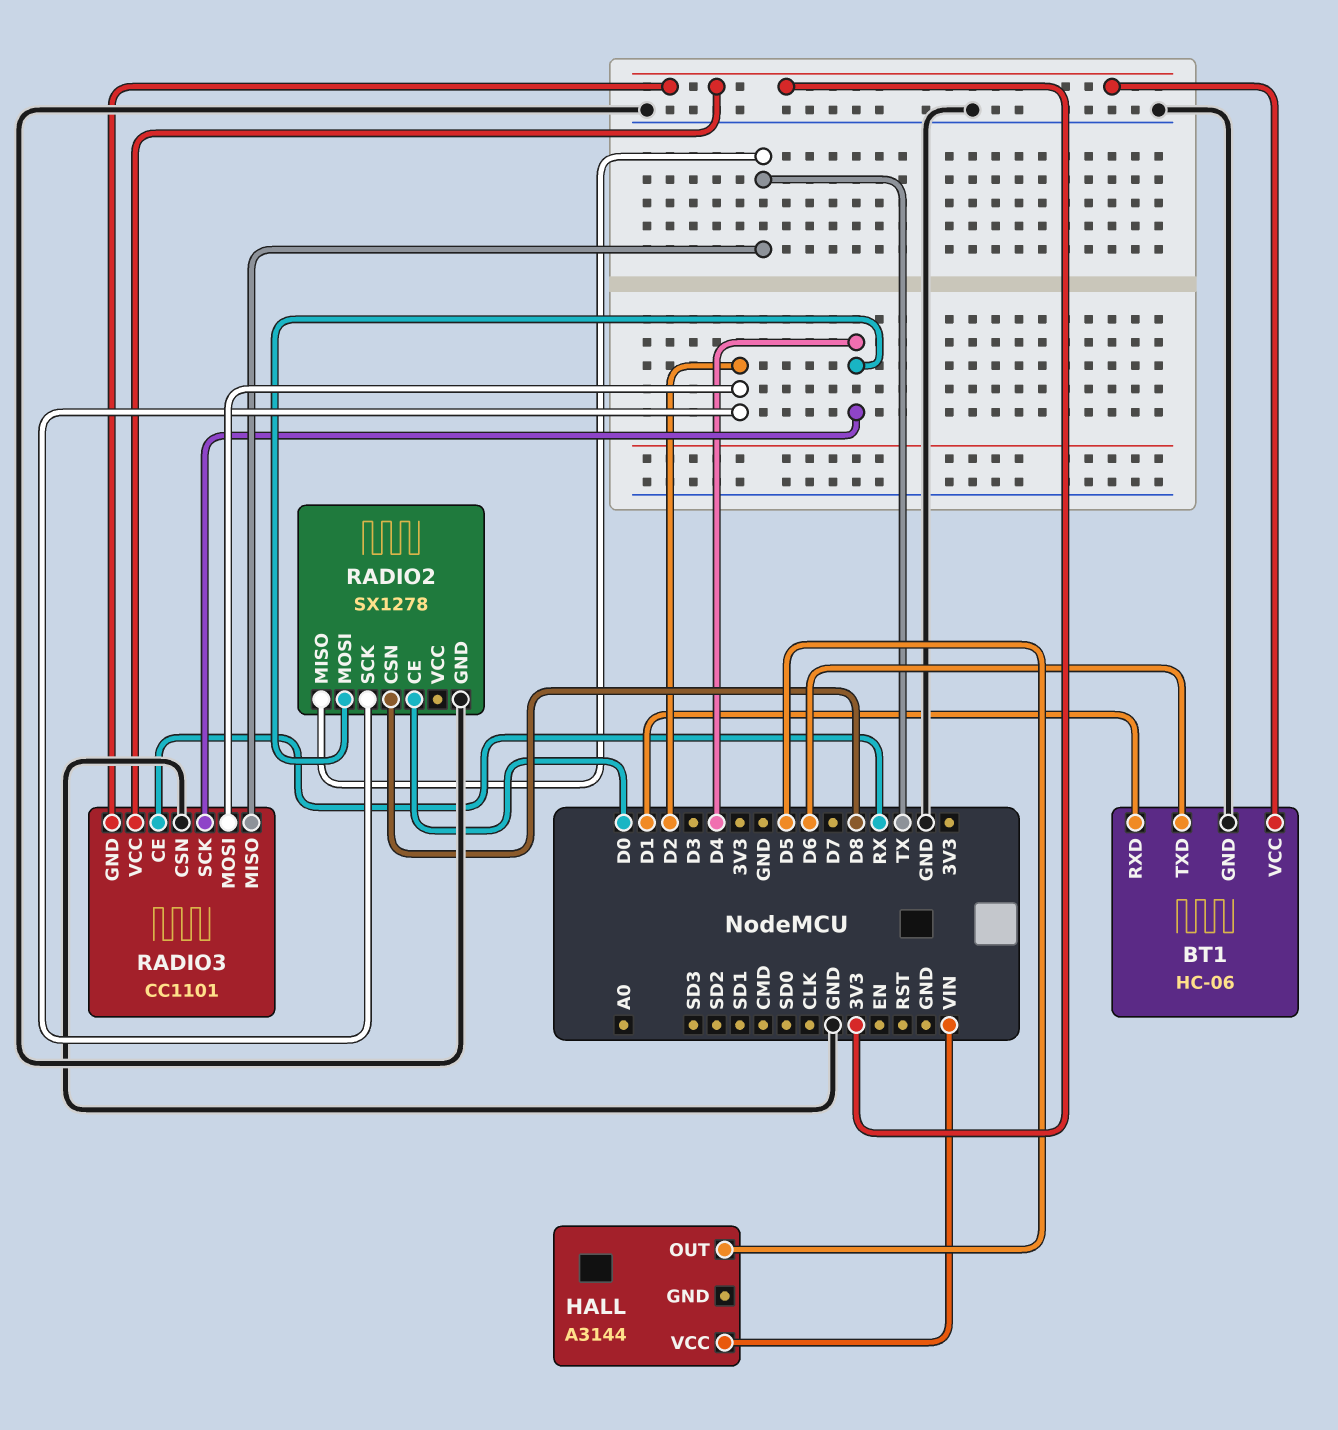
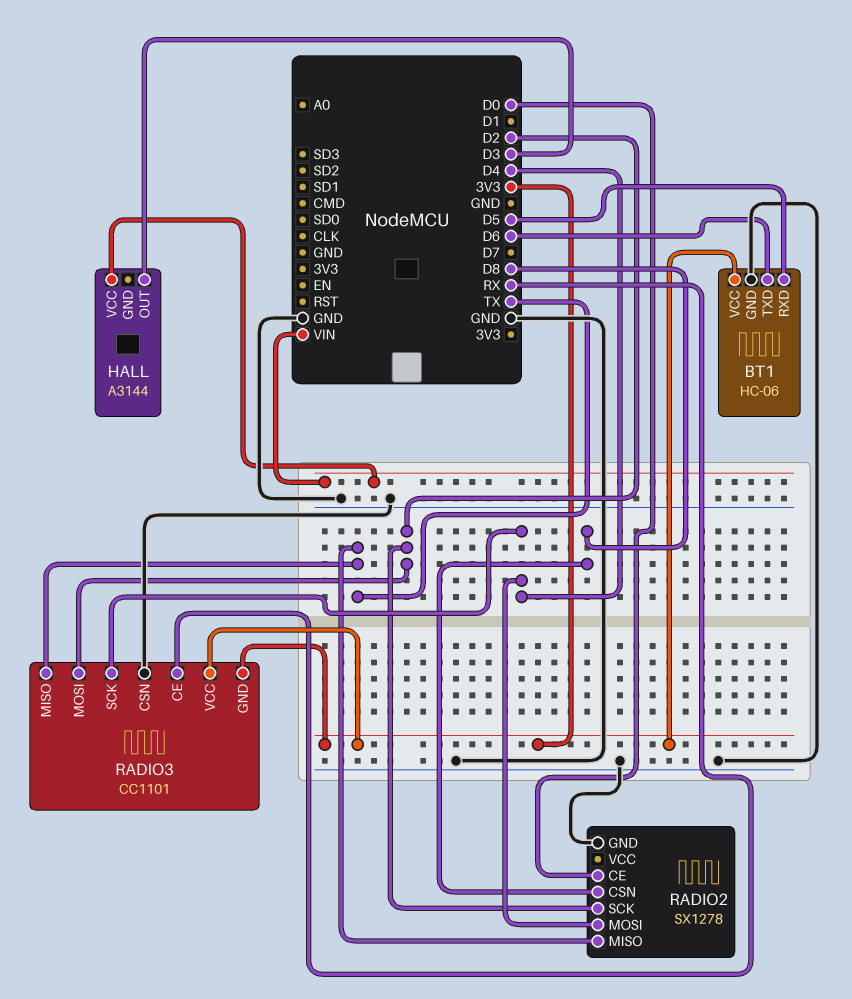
BT1 pin RXD: D1 -> D5
HALL pin OUT: D5 -> D3

